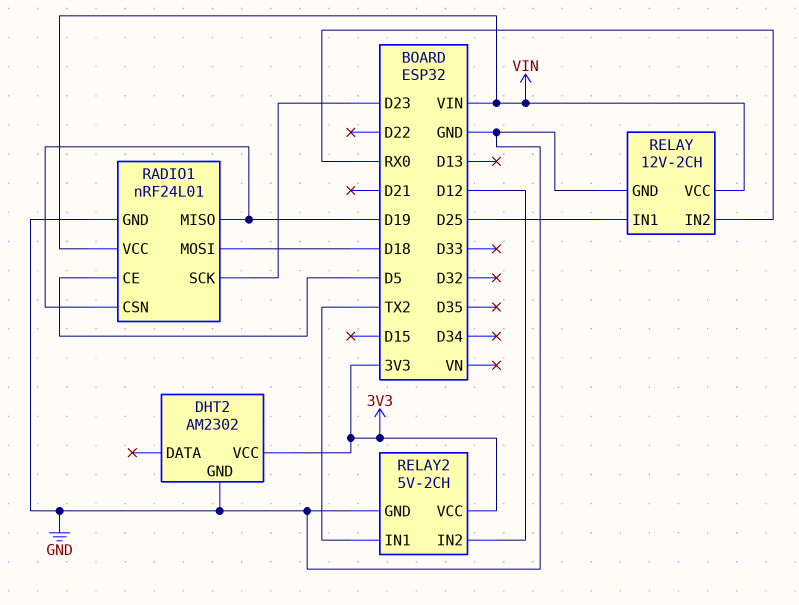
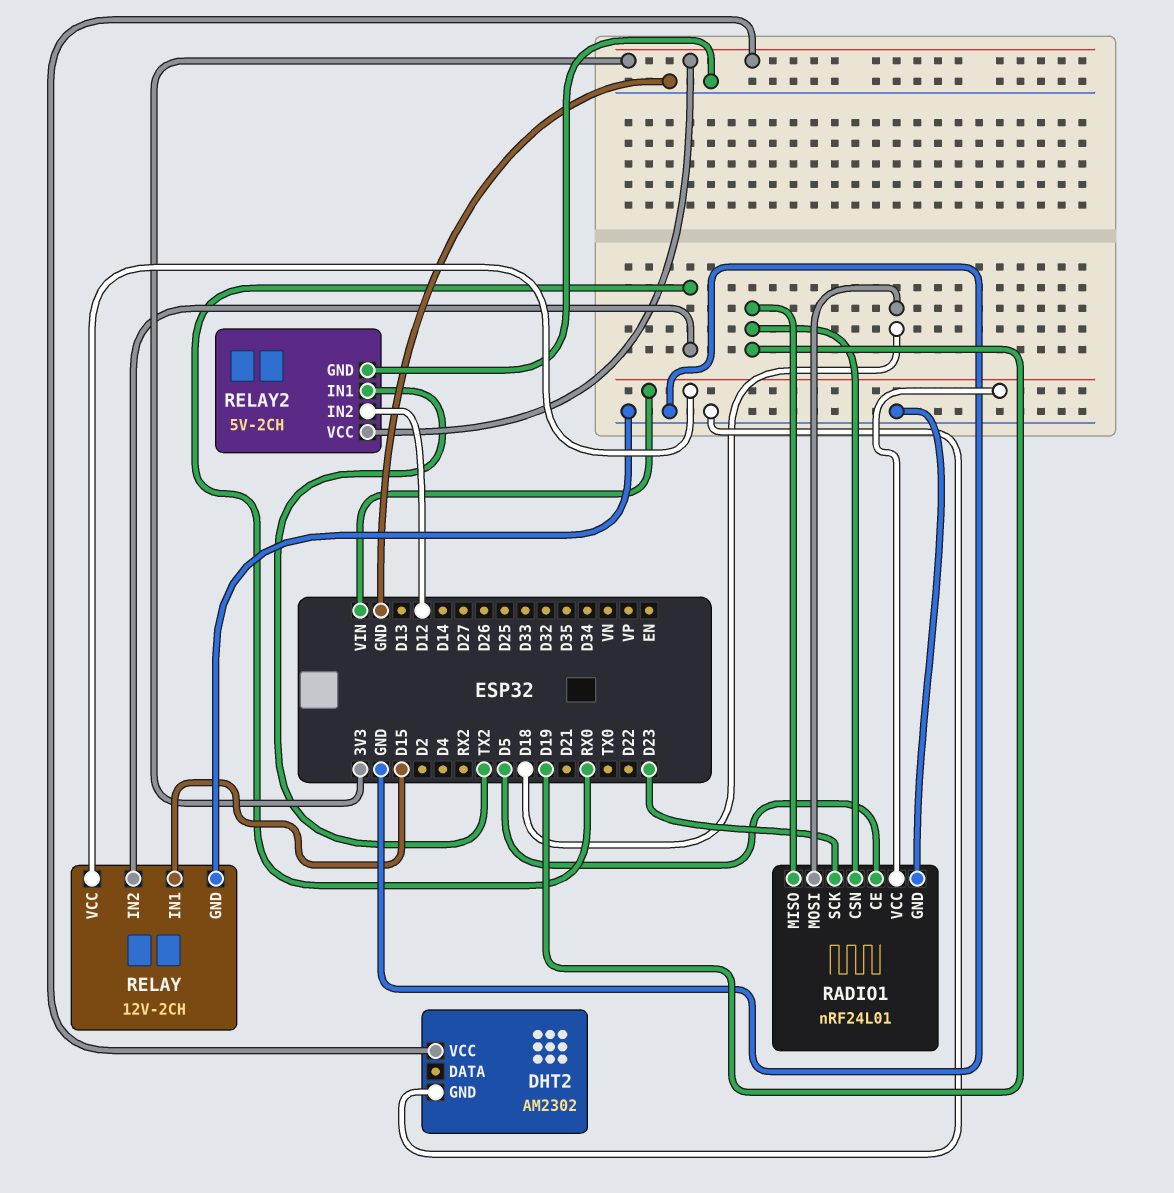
RELAY pin IN1: D25 -> D15

